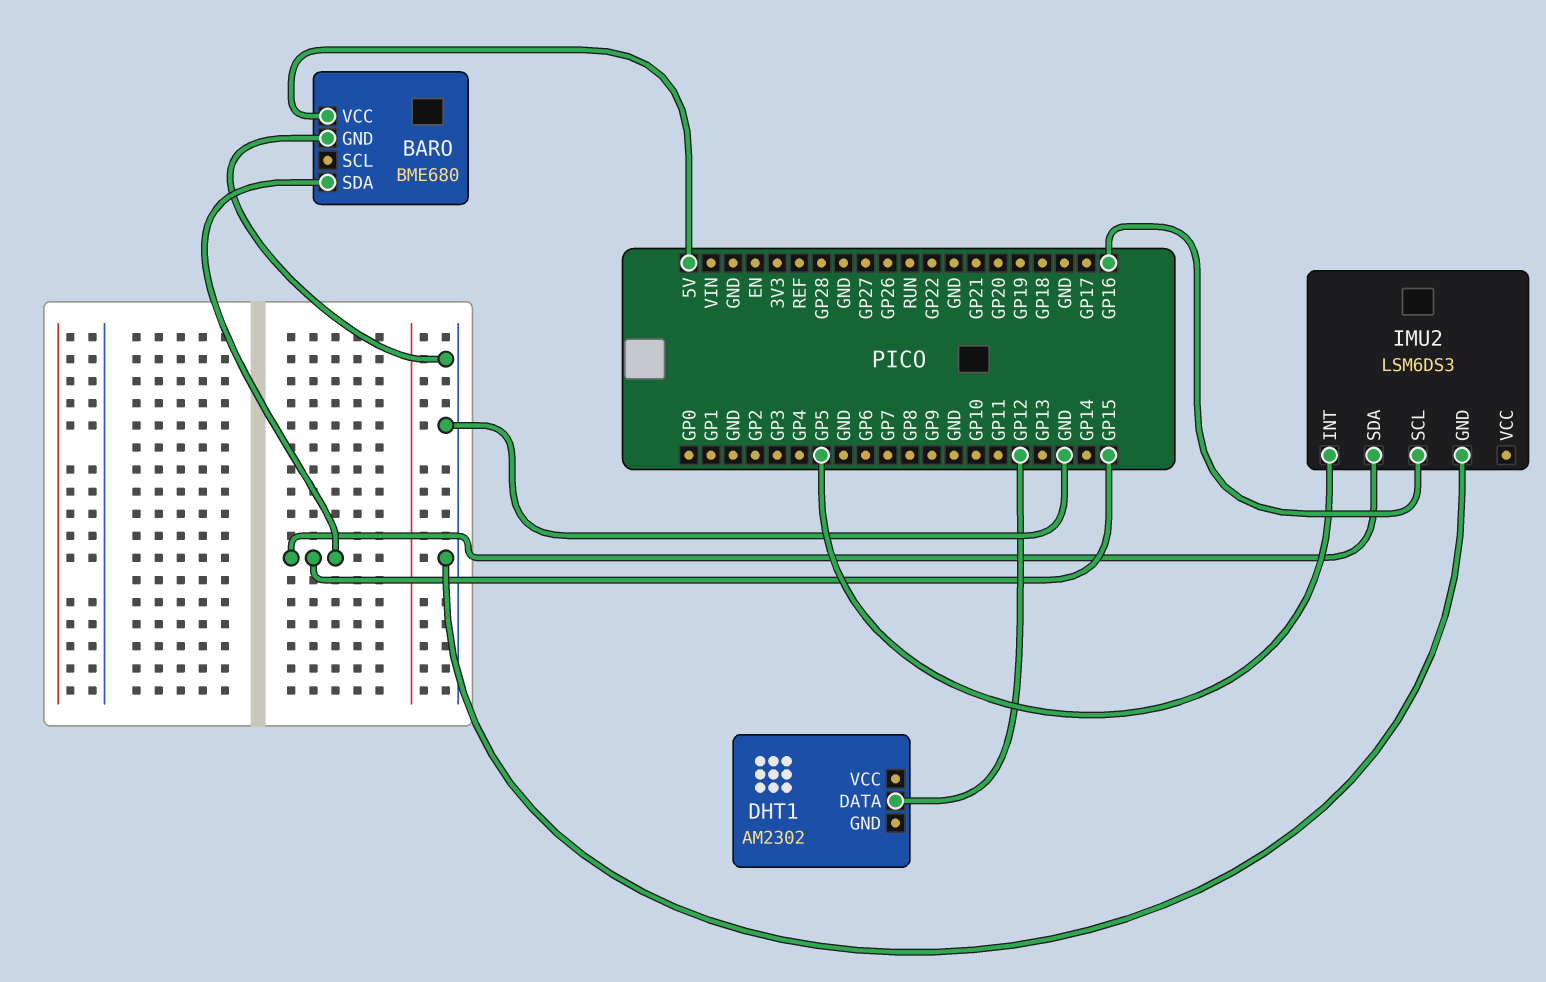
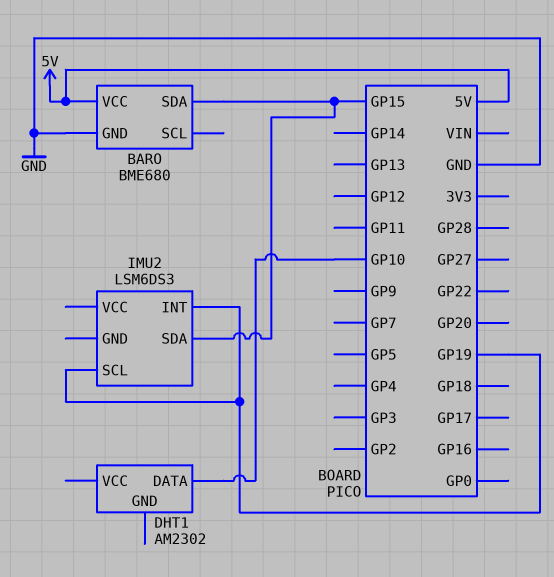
DHT1 pin DATA: GP12 -> GP10
IMU2 pin GND: GND -> none
IMU2 pin INT: GP5 -> GP19
IMU2 pin SCL: GP16 -> GP19

